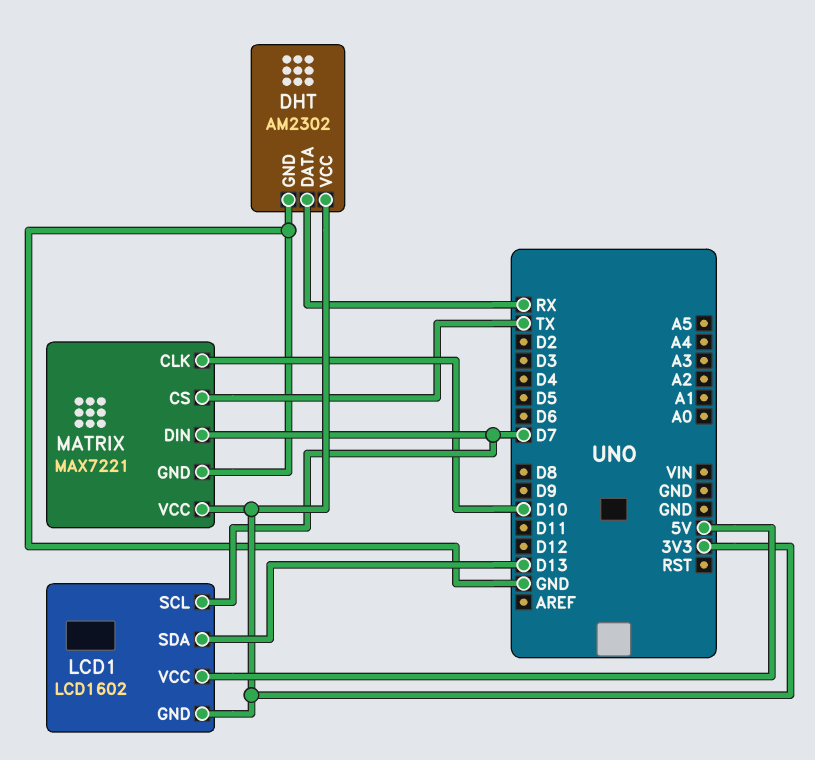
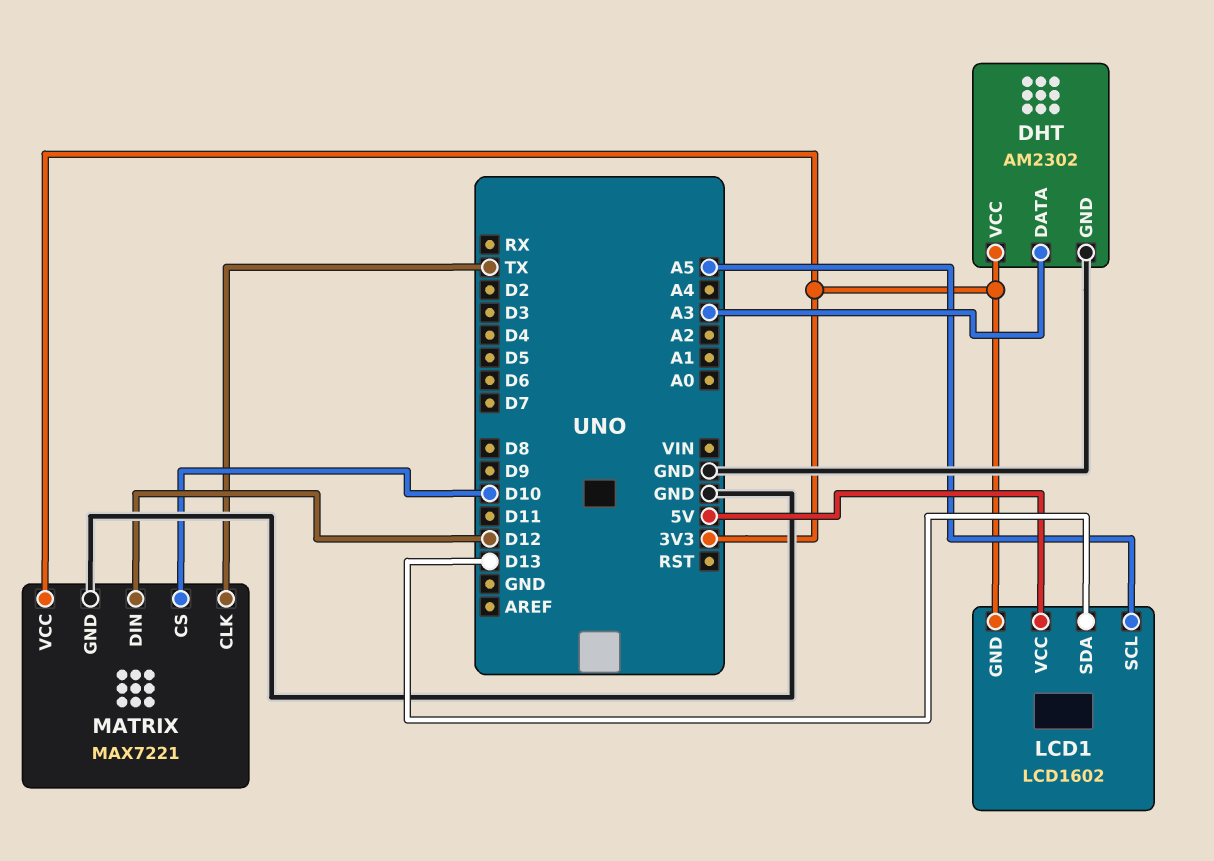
DHT pin DATA: RX -> A3
LCD1 pin SCL: D7 -> A5
MATRIX pin CLK: D10 -> TX
MATRIX pin CS: TX -> D10
MATRIX pin DIN: D7 -> D12

